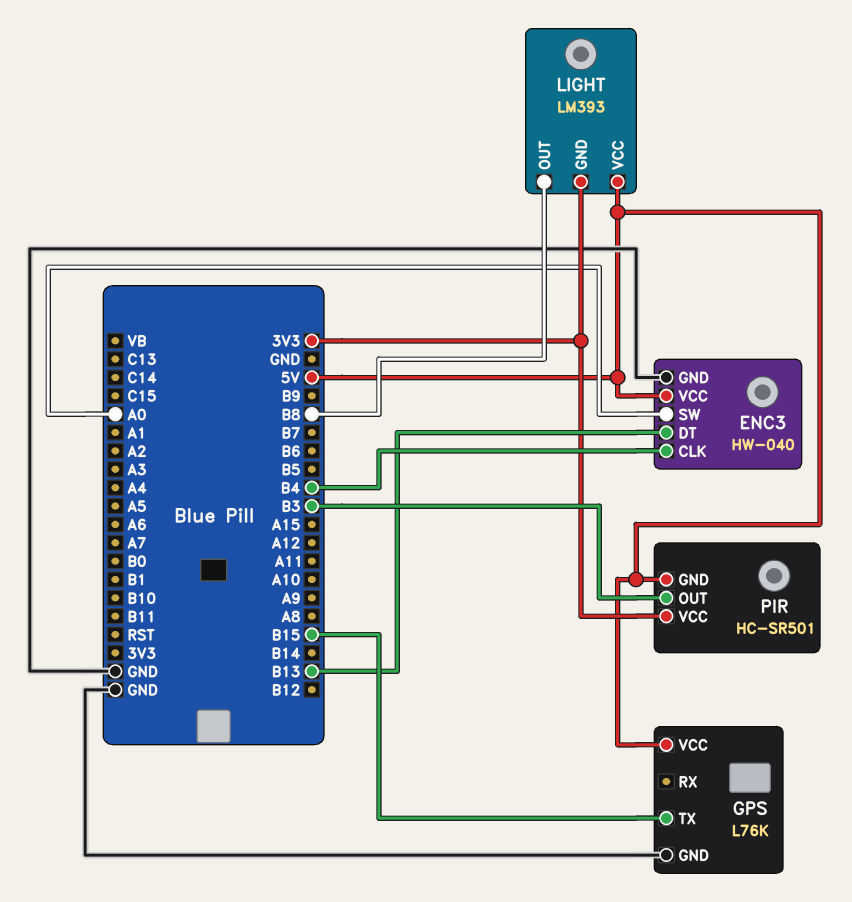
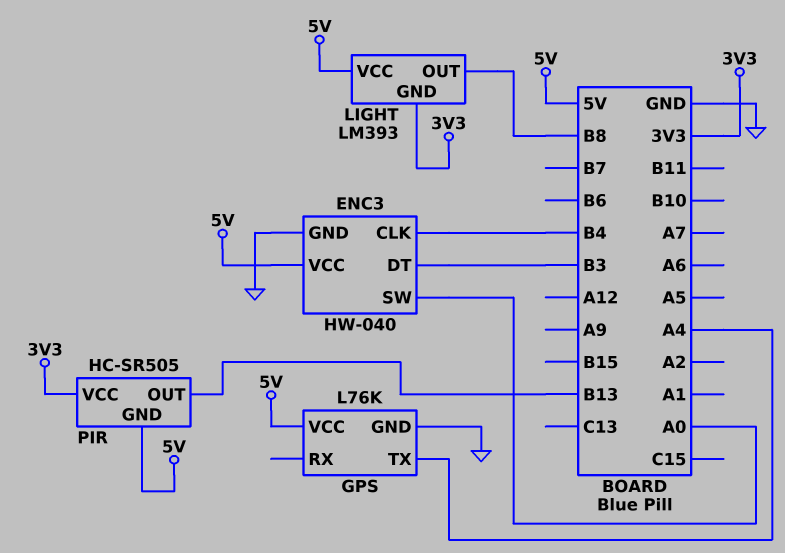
ENC3 pin DT: B13 -> B3
GPS pin TX: B15 -> A4
PIR: HC-SR501 -> HC-SR505
PIR pin OUT: B3 -> B13

